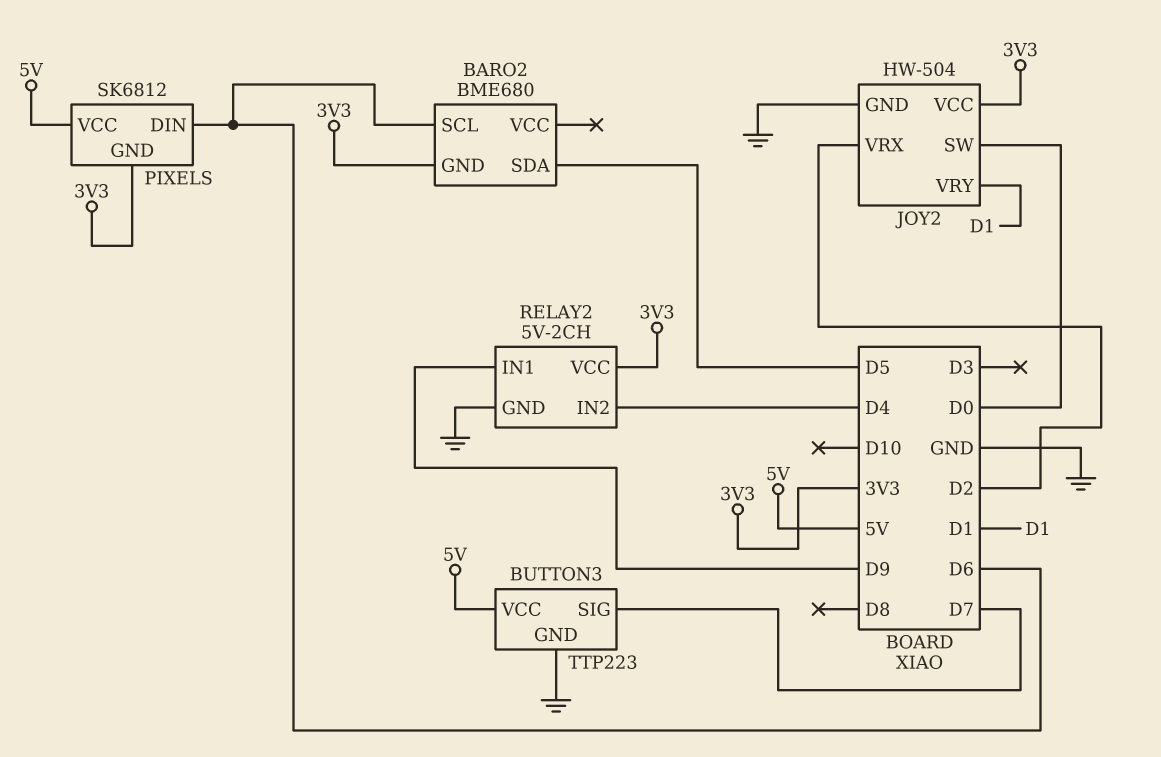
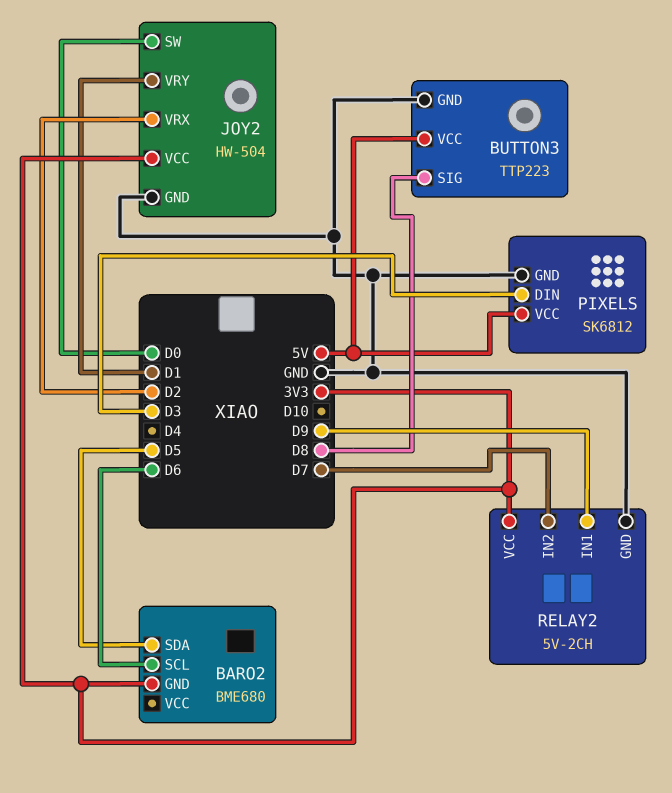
BUTTON3 pin SIG: D7 -> D8
PIXELS pin DIN: D6 -> D3
PIXELS pin GND: 3V3 -> GND
RELAY2 pin IN2: D4 -> D7

